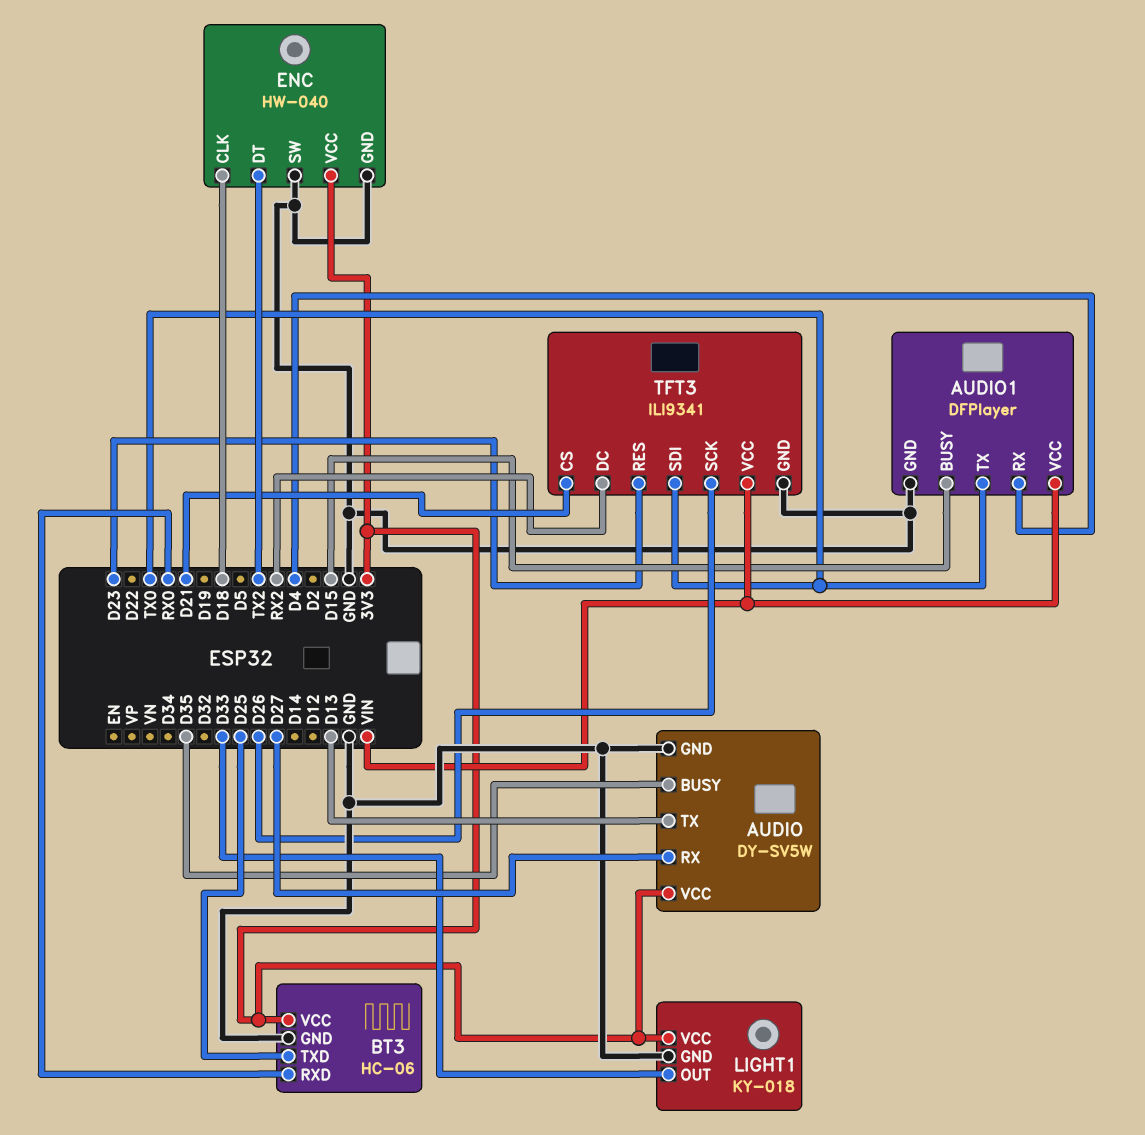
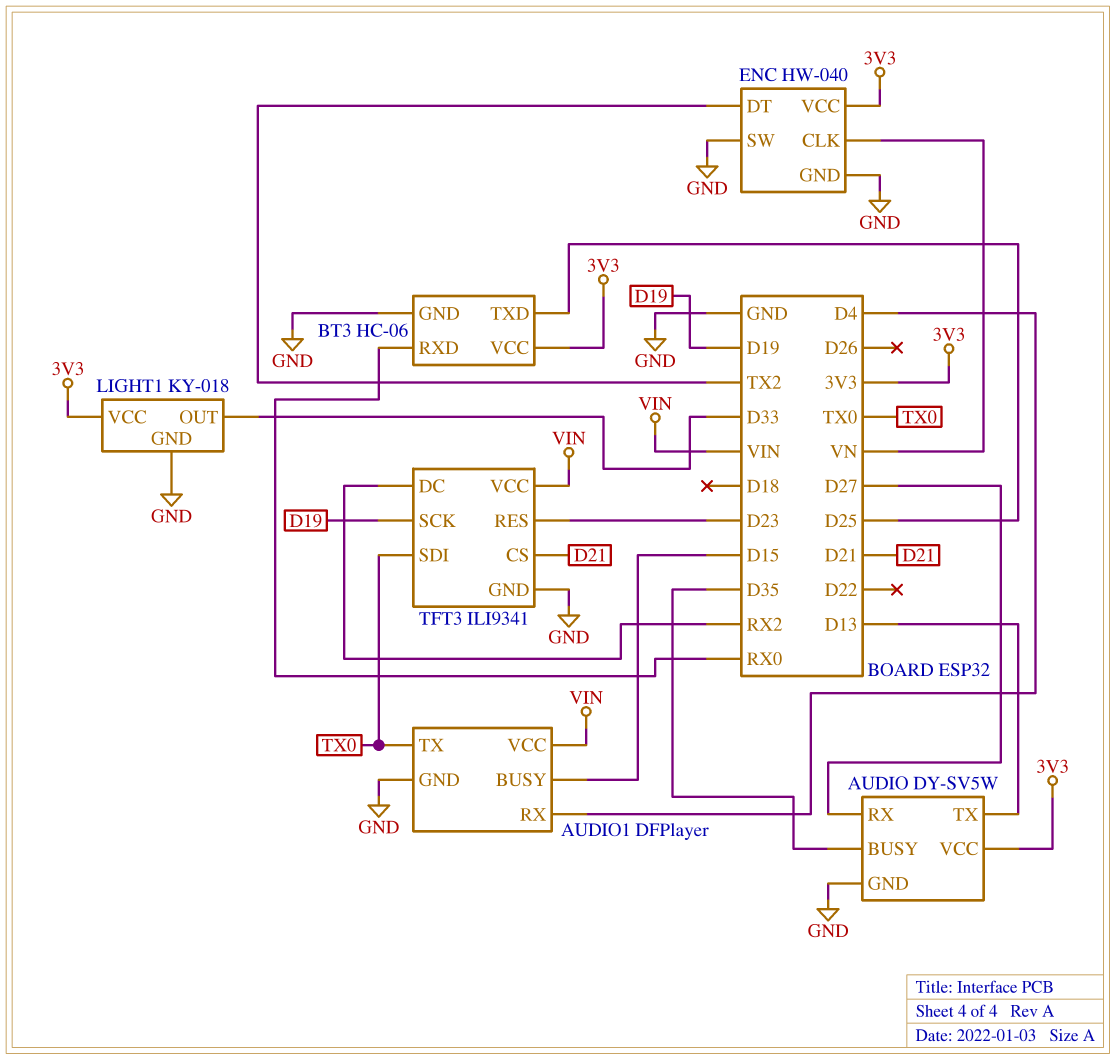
ENC pin CLK: D18 -> VN
TFT3 pin SCK: D26 -> D19

